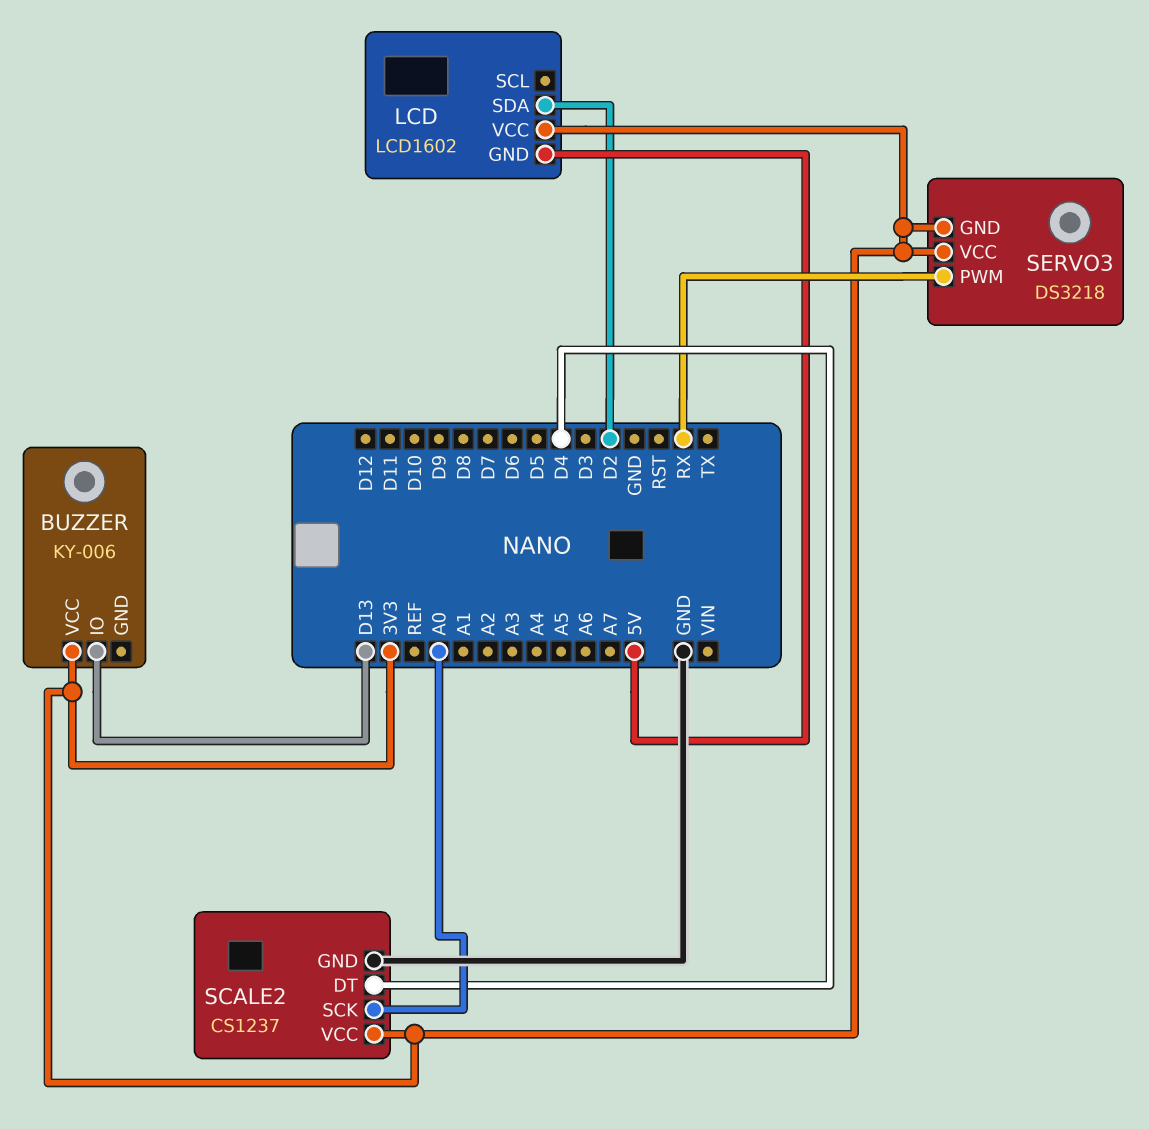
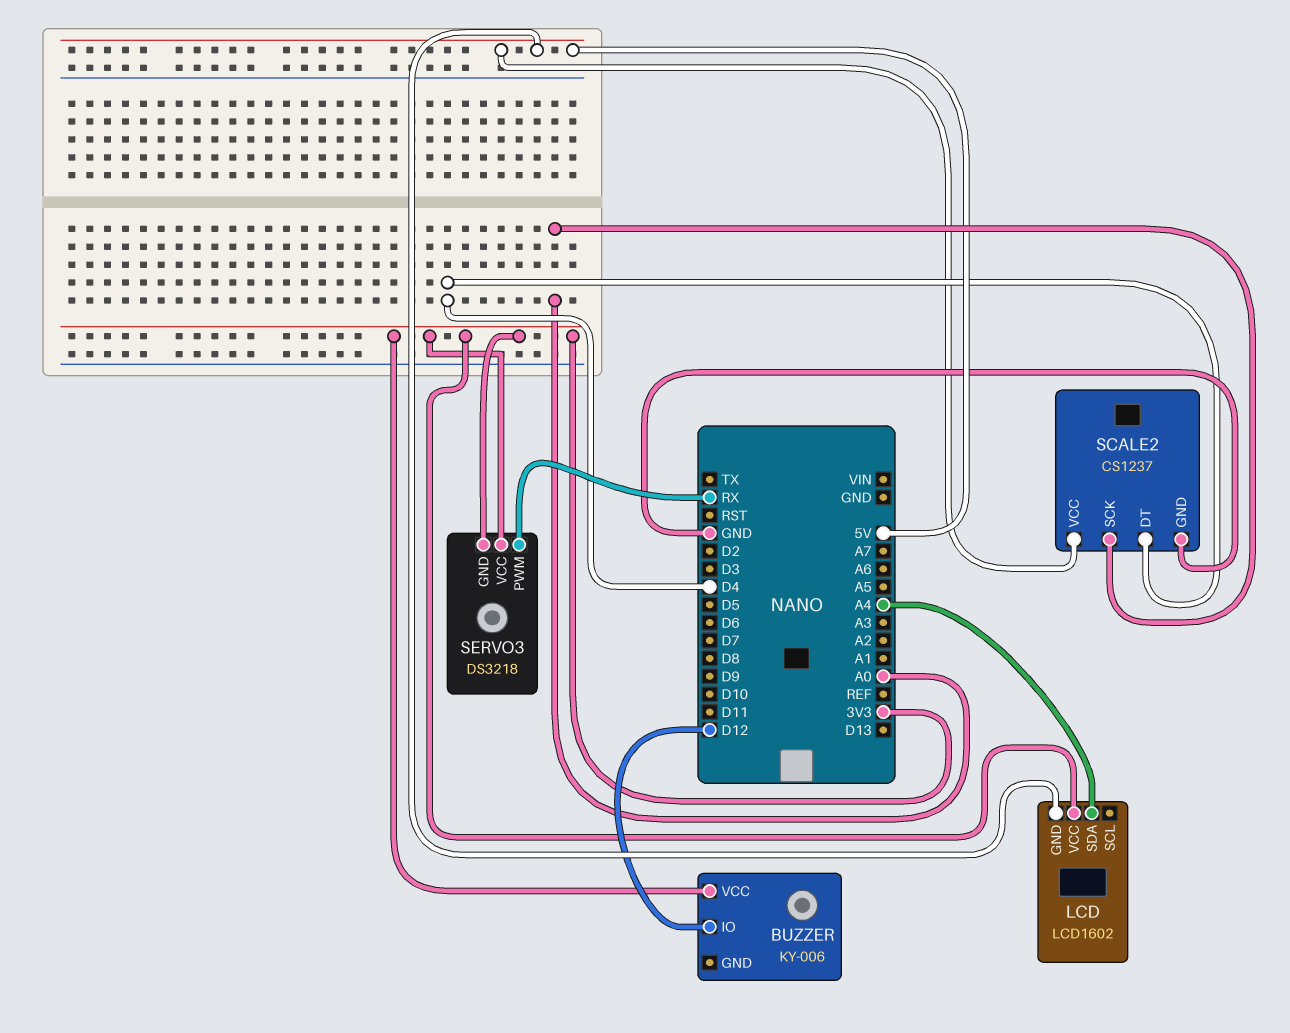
BUZZER pin IO: D13 -> D12
LCD pin SDA: D2 -> A4
SCALE2 pin VCC: 3V3 -> 5V

